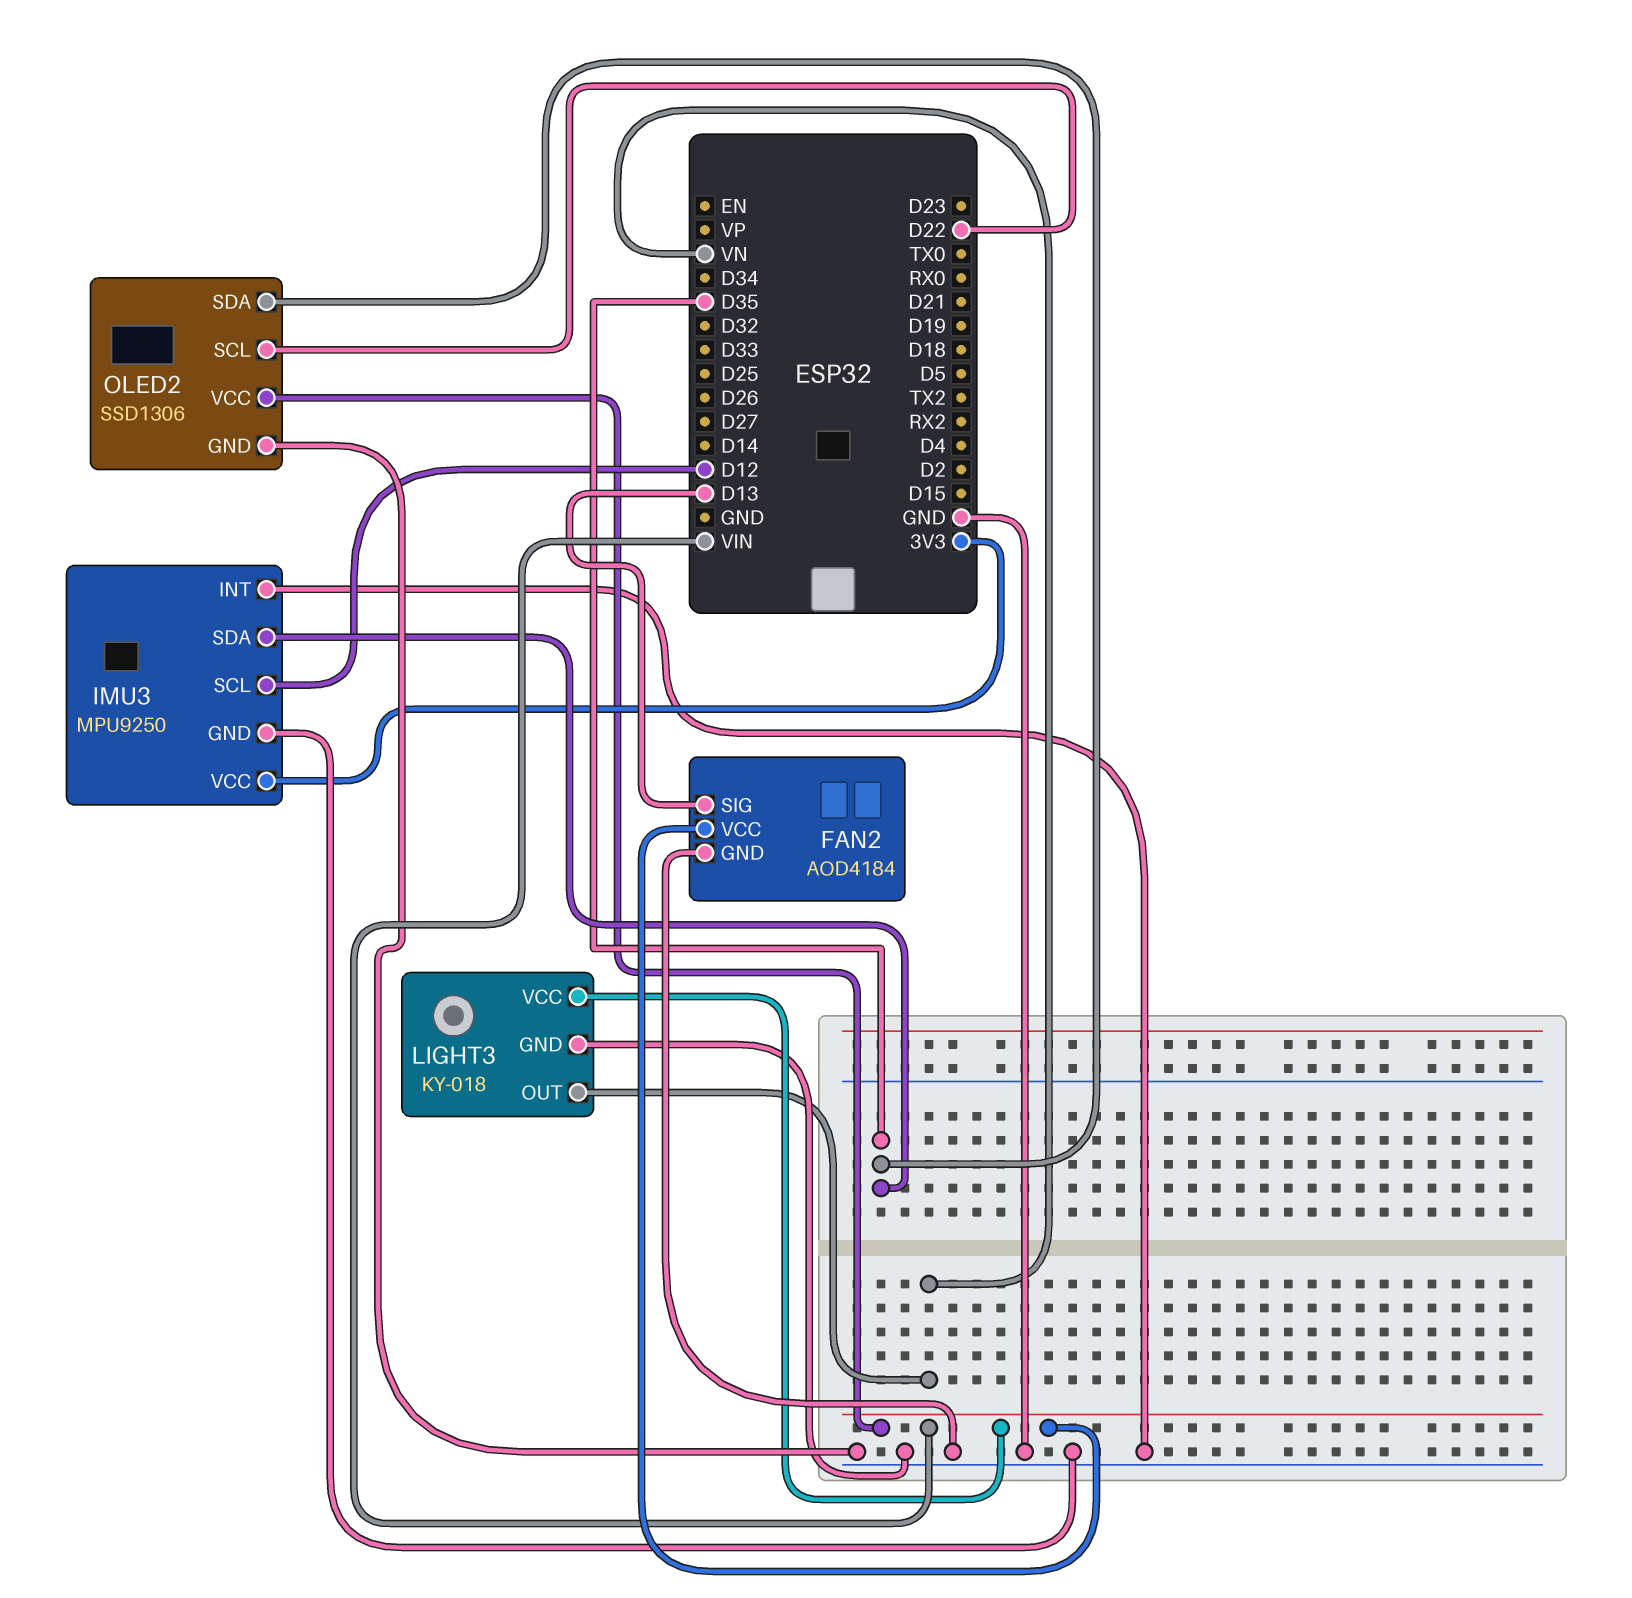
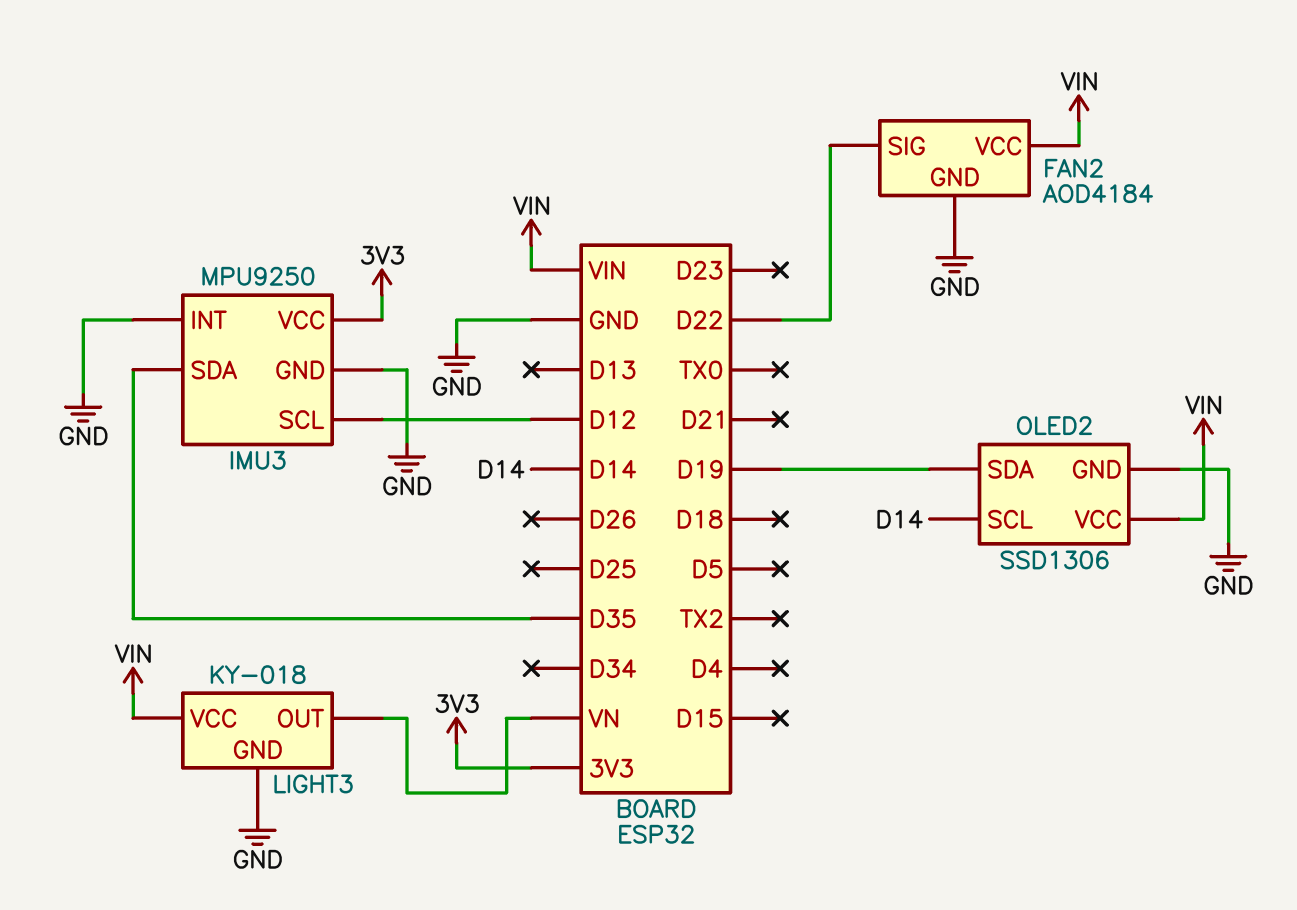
FAN2 pin SIG: D13 -> D22
OLED2 pin SCL: D22 -> D14
OLED2 pin SDA: D35 -> D19

